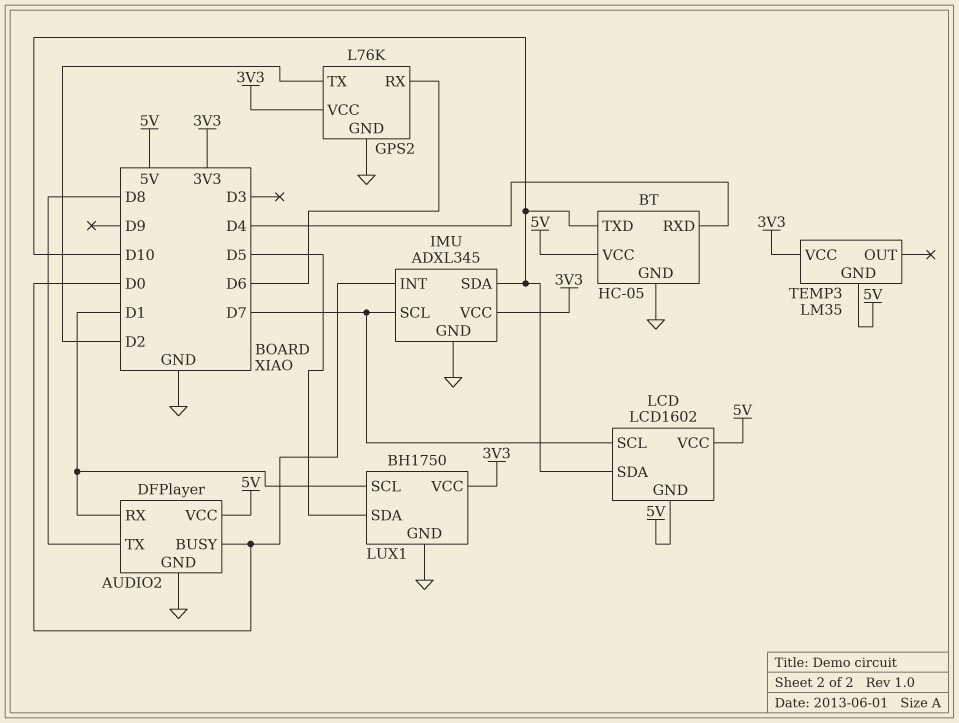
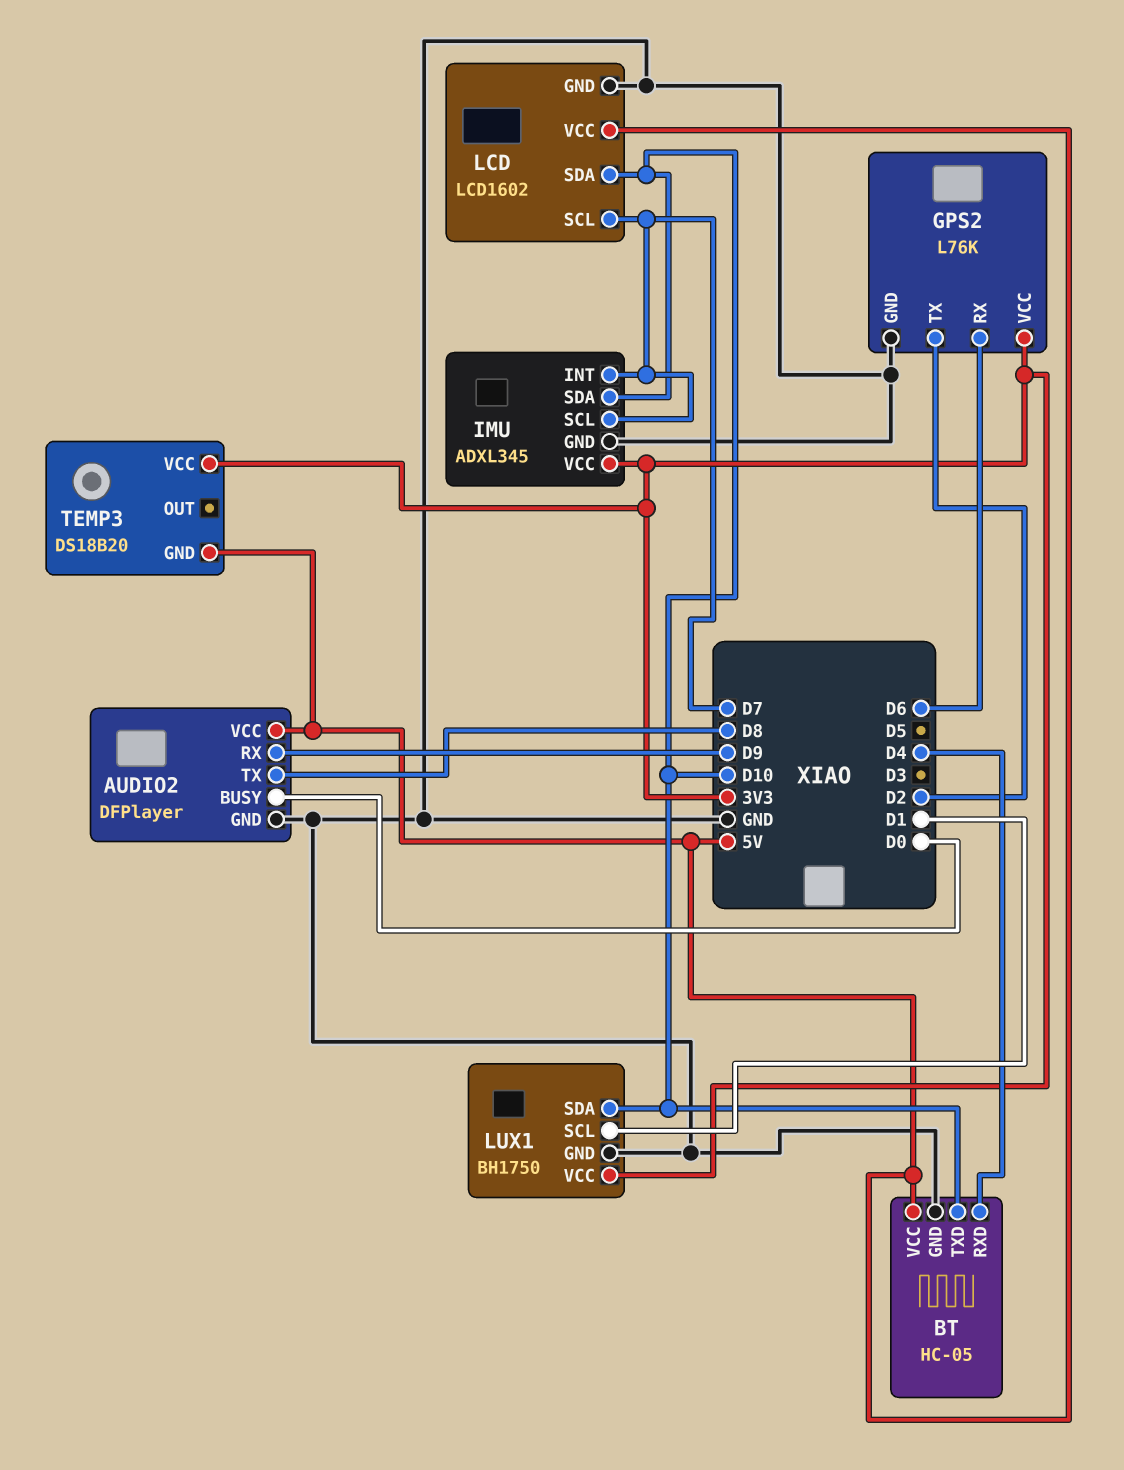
AUDIO2 pin RX: D1 -> D9
IMU pin INT: D0 -> D7
LCD pin GND: 5V -> GND
LUX1 pin SDA: D5 -> D10
TEMP3: LM35 -> DS18B20

